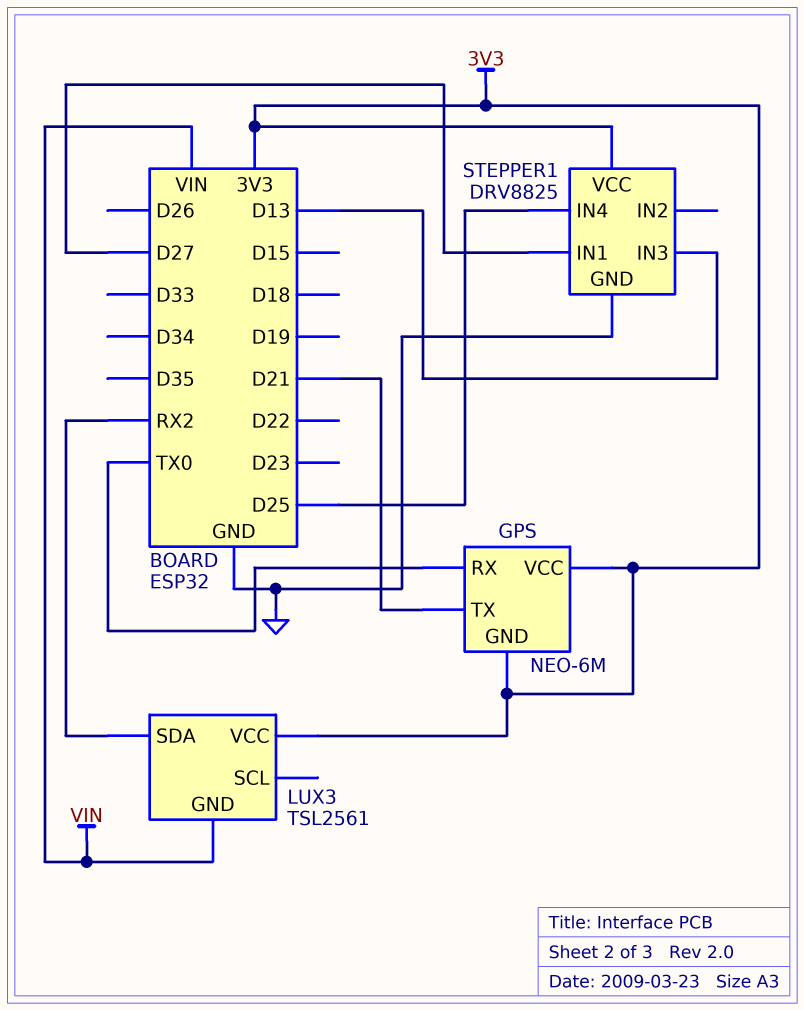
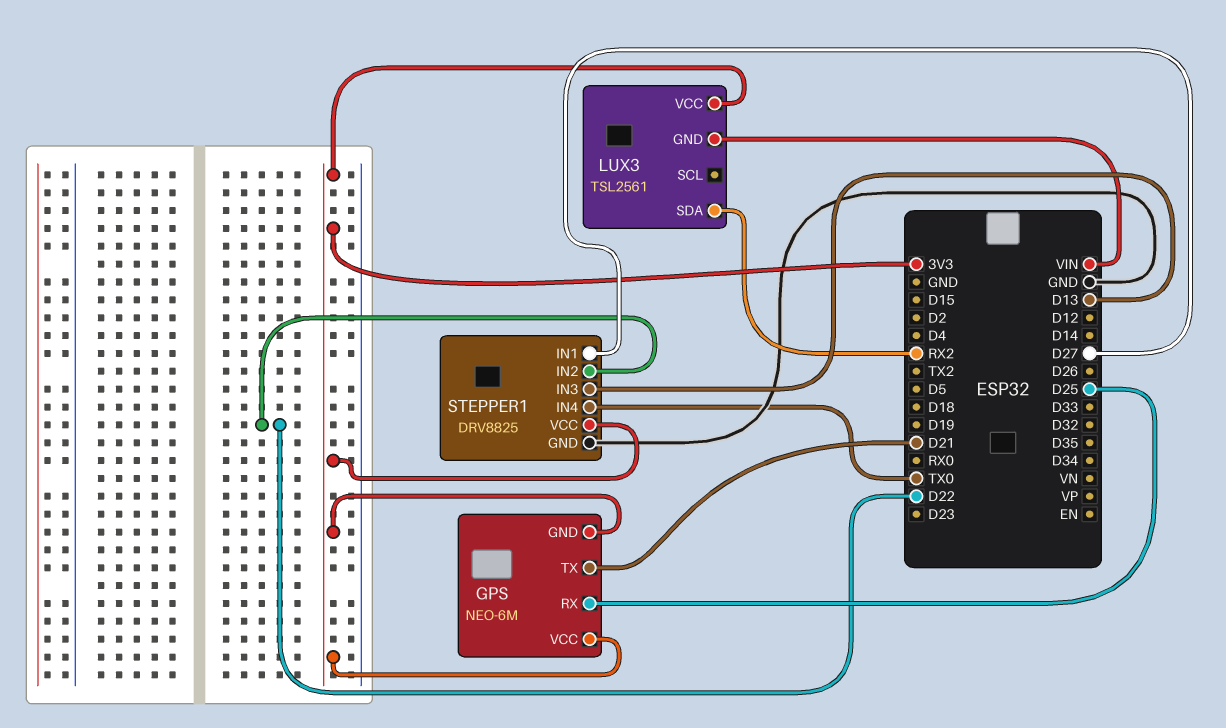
GPS pin RX: TX0 -> D25
STEPPER1 pin IN2: none -> D22
STEPPER1 pin IN4: D25 -> TX0

